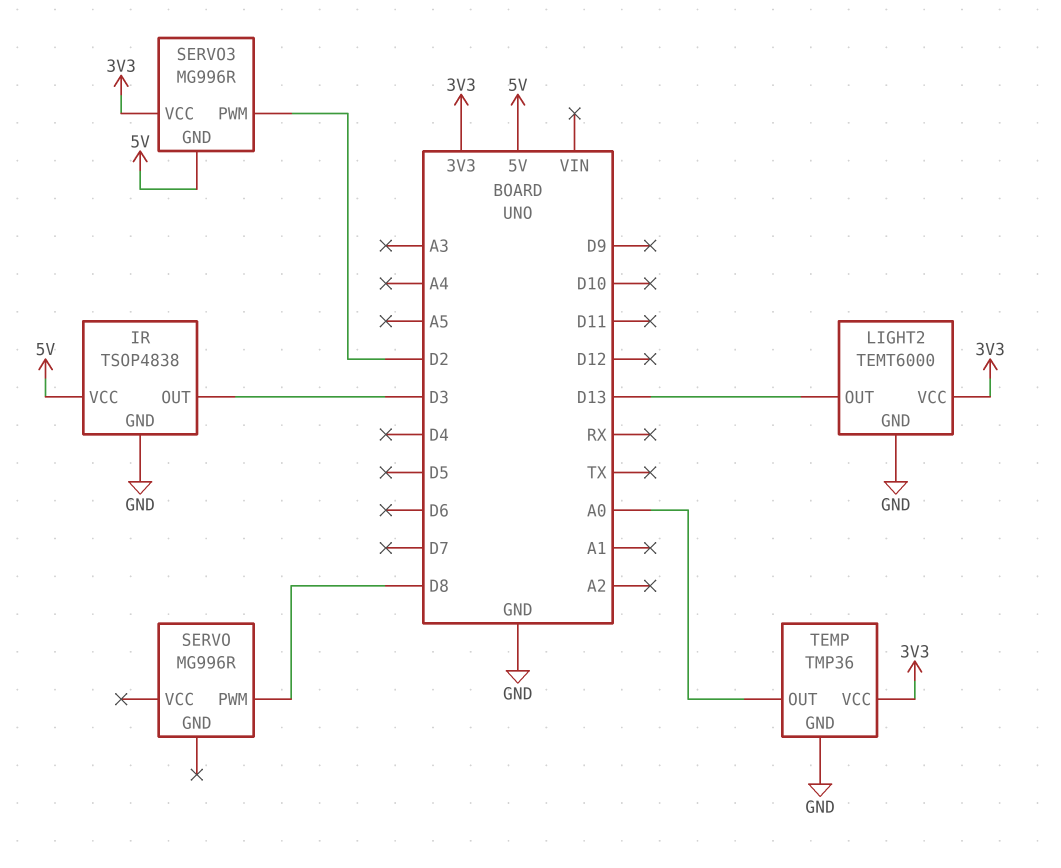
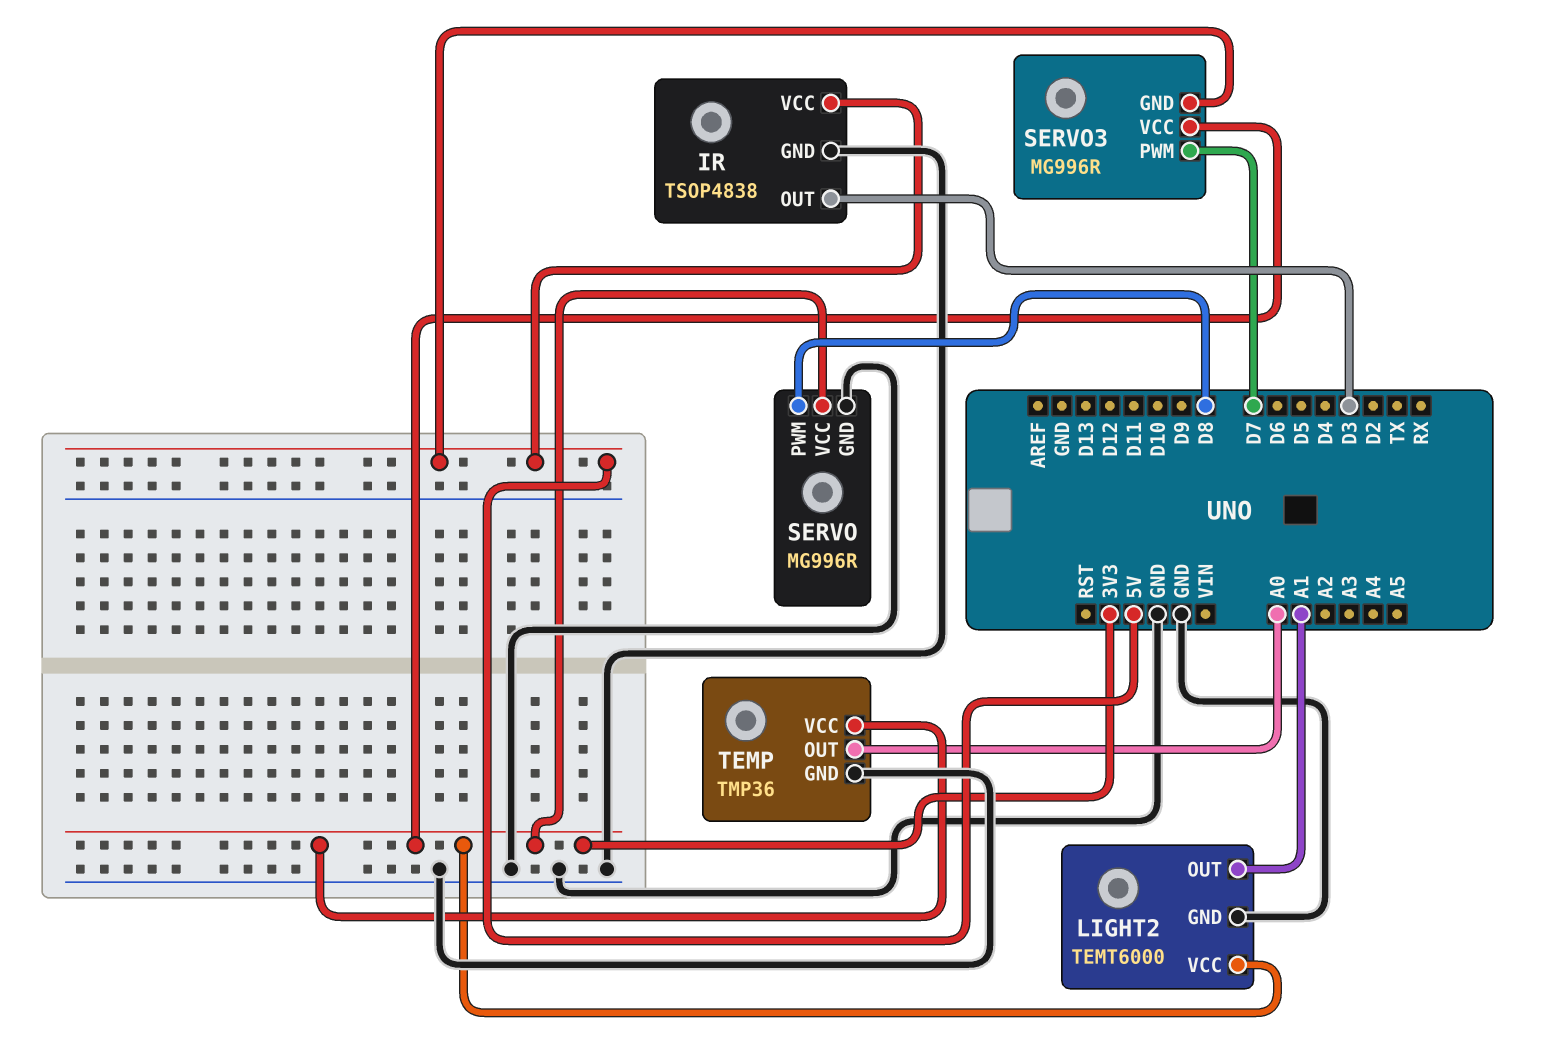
LIGHT2 pin OUT: D13 -> A1
SERVO pin GND: none -> GND
SERVO pin VCC: none -> 3V3
SERVO3 pin PWM: D2 -> D7

